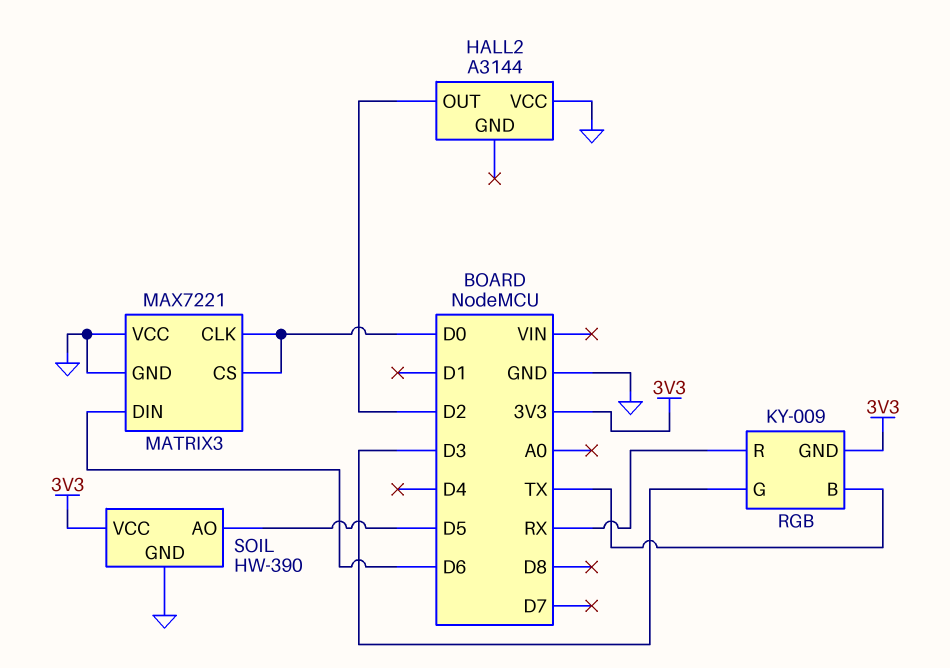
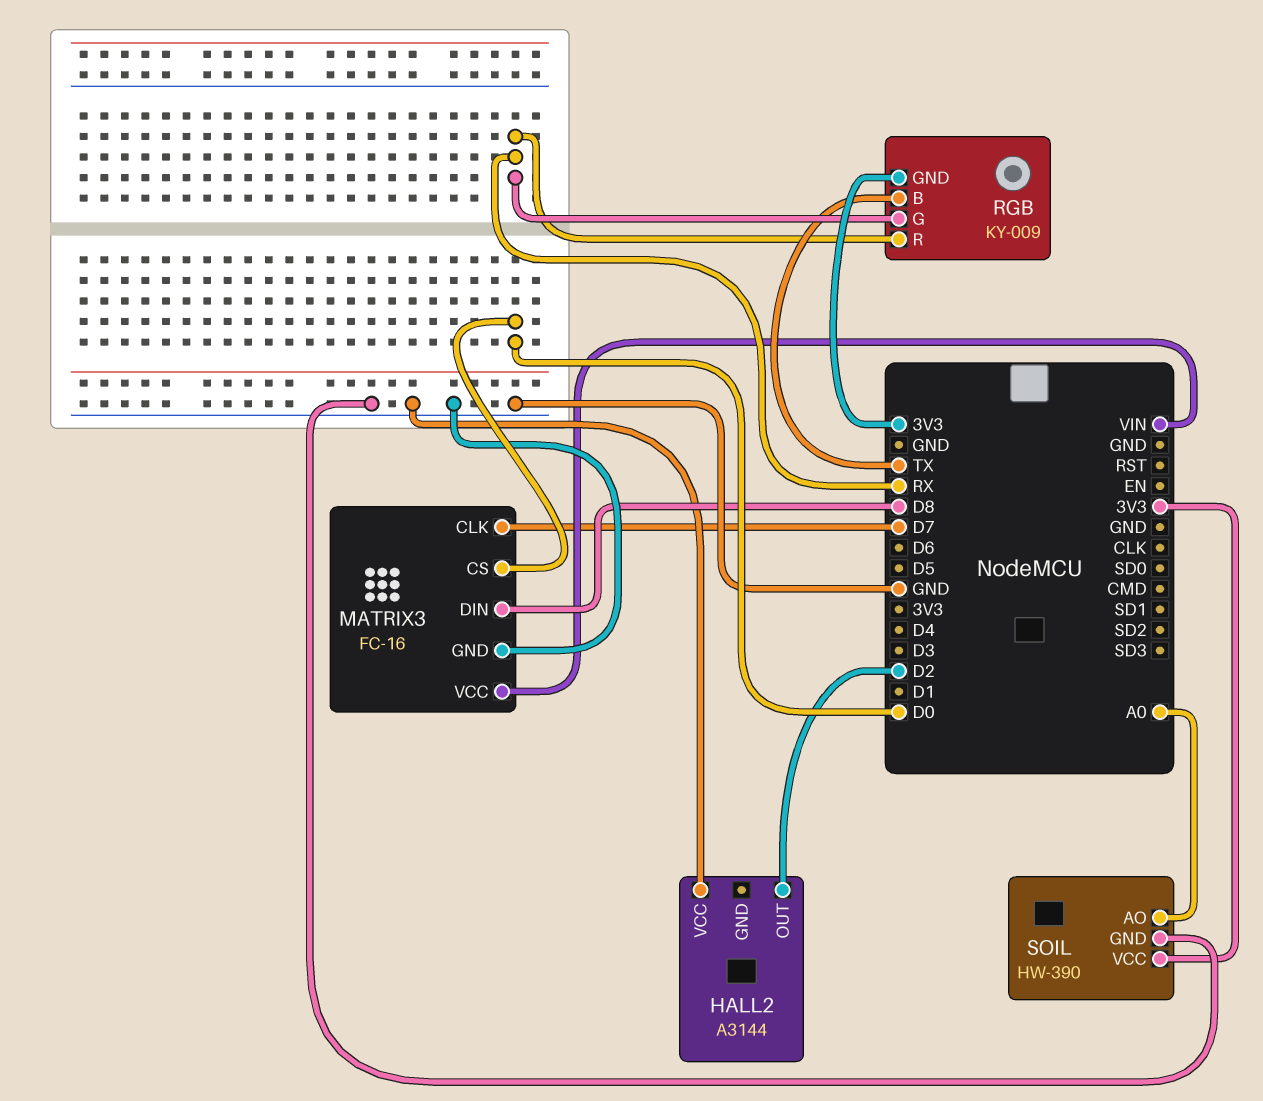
MATRIX3: MAX7221 -> FC-16
MATRIX3 pin CLK: D0 -> D7
MATRIX3 pin DIN: D6 -> D8
MATRIX3 pin VCC: GND -> VIN
RGB pin G: D3 -> RX
SOIL pin AO: D5 -> A0

